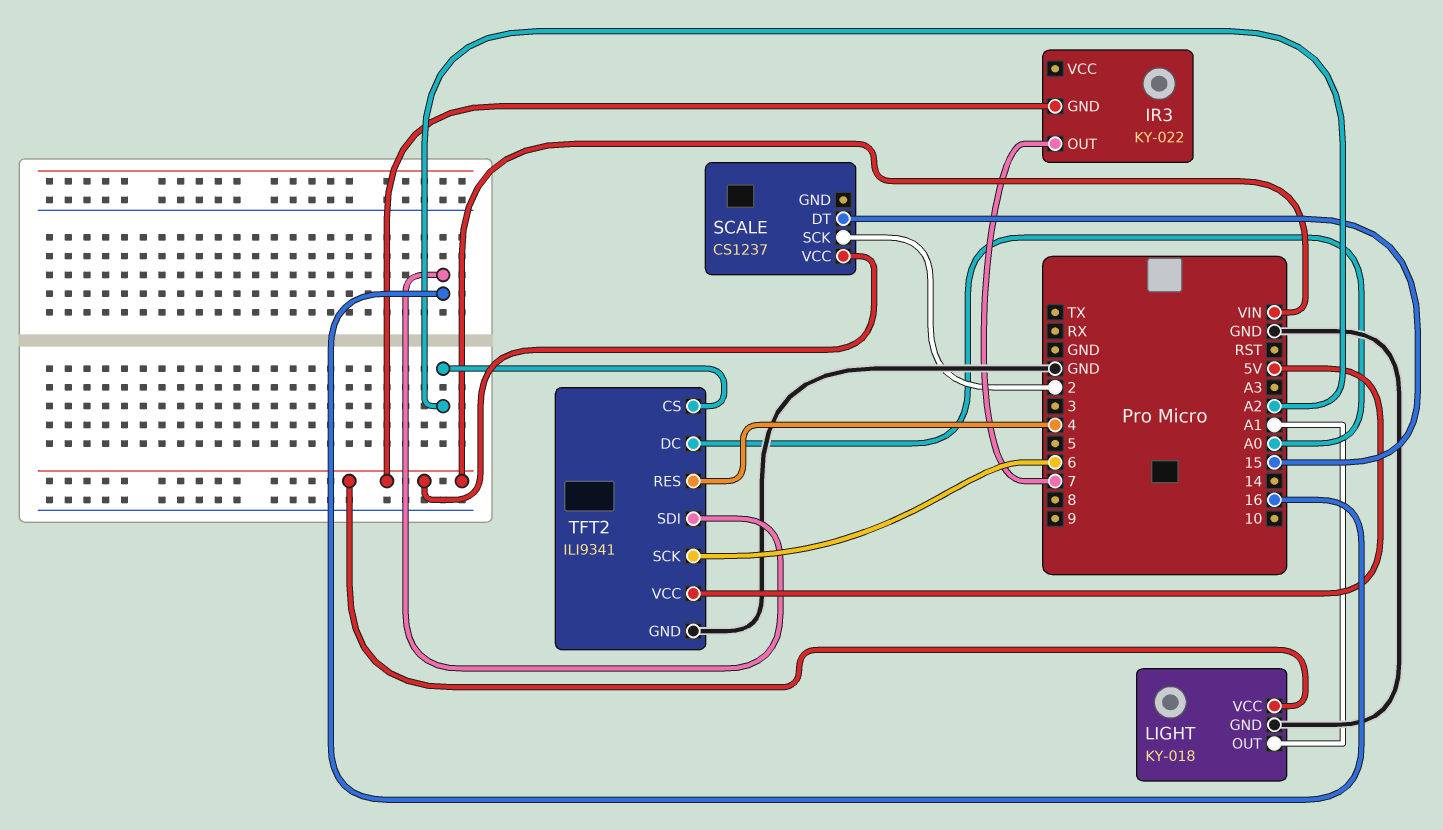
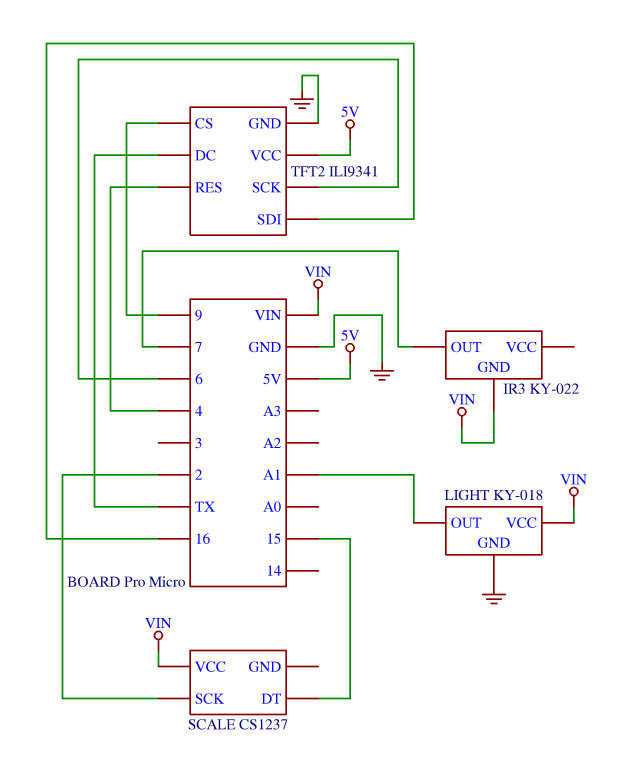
TFT2 pin CS: A2 -> 9
TFT2 pin DC: A0 -> TX

